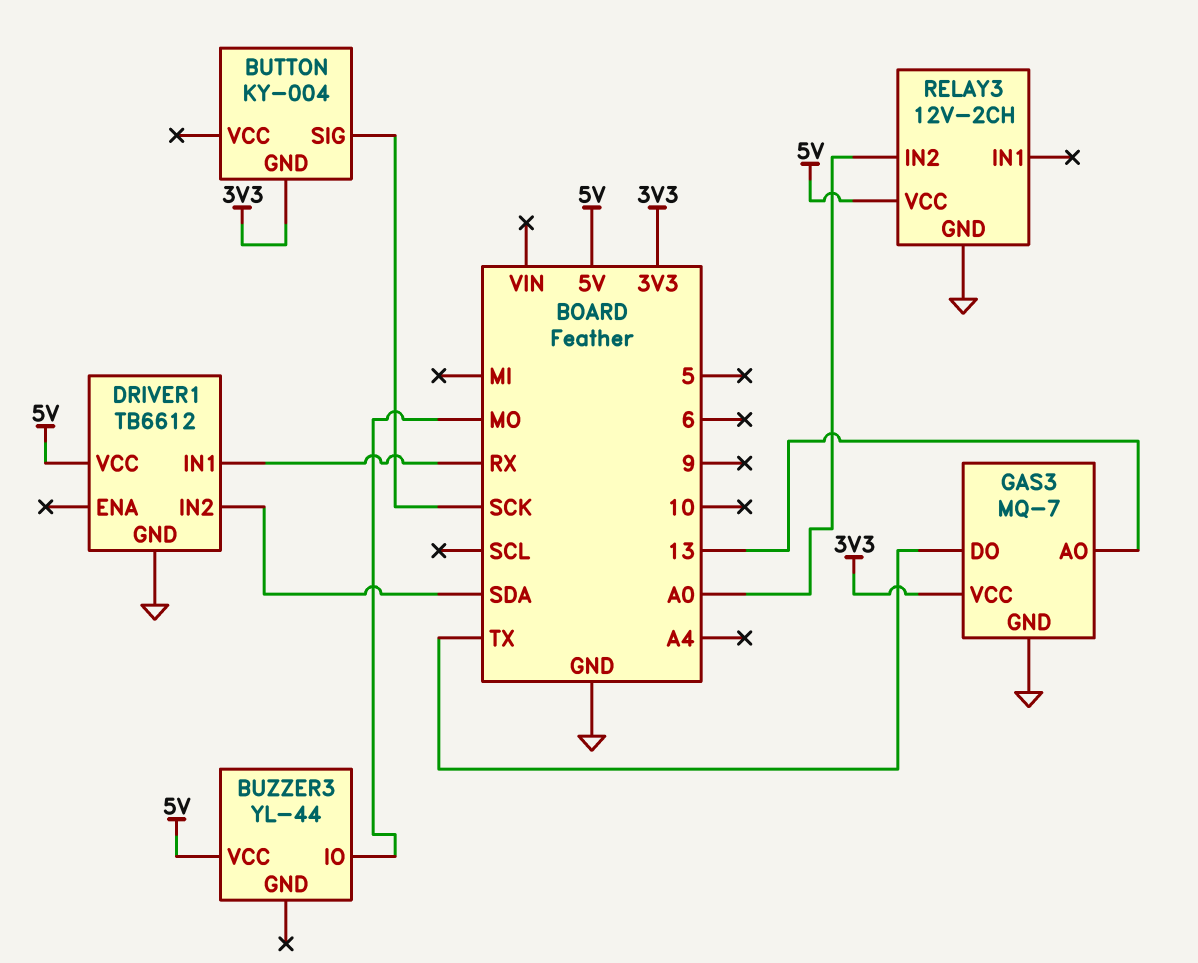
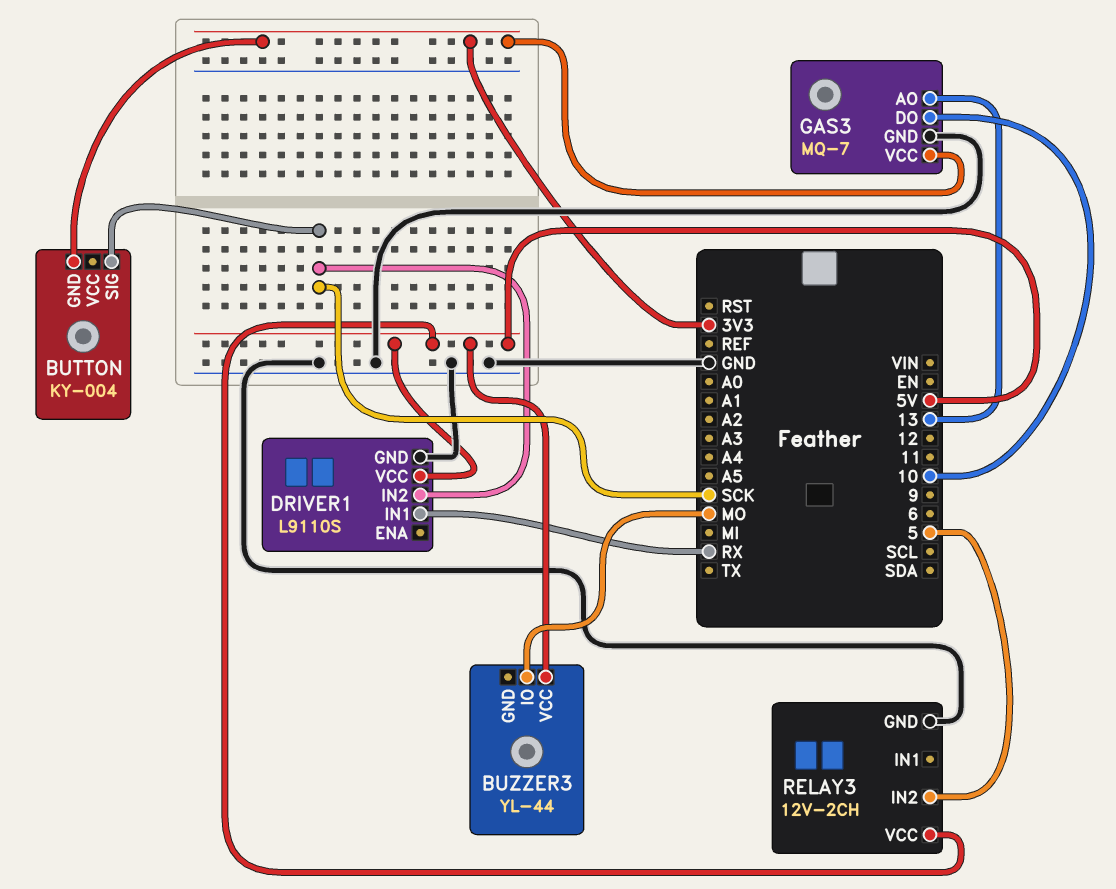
DRIVER1: TB6612 -> L9110S
DRIVER1 pin IN2: SDA -> SCK
GAS3 pin DO: TX -> 10
RELAY3 pin IN2: A0 -> 5

